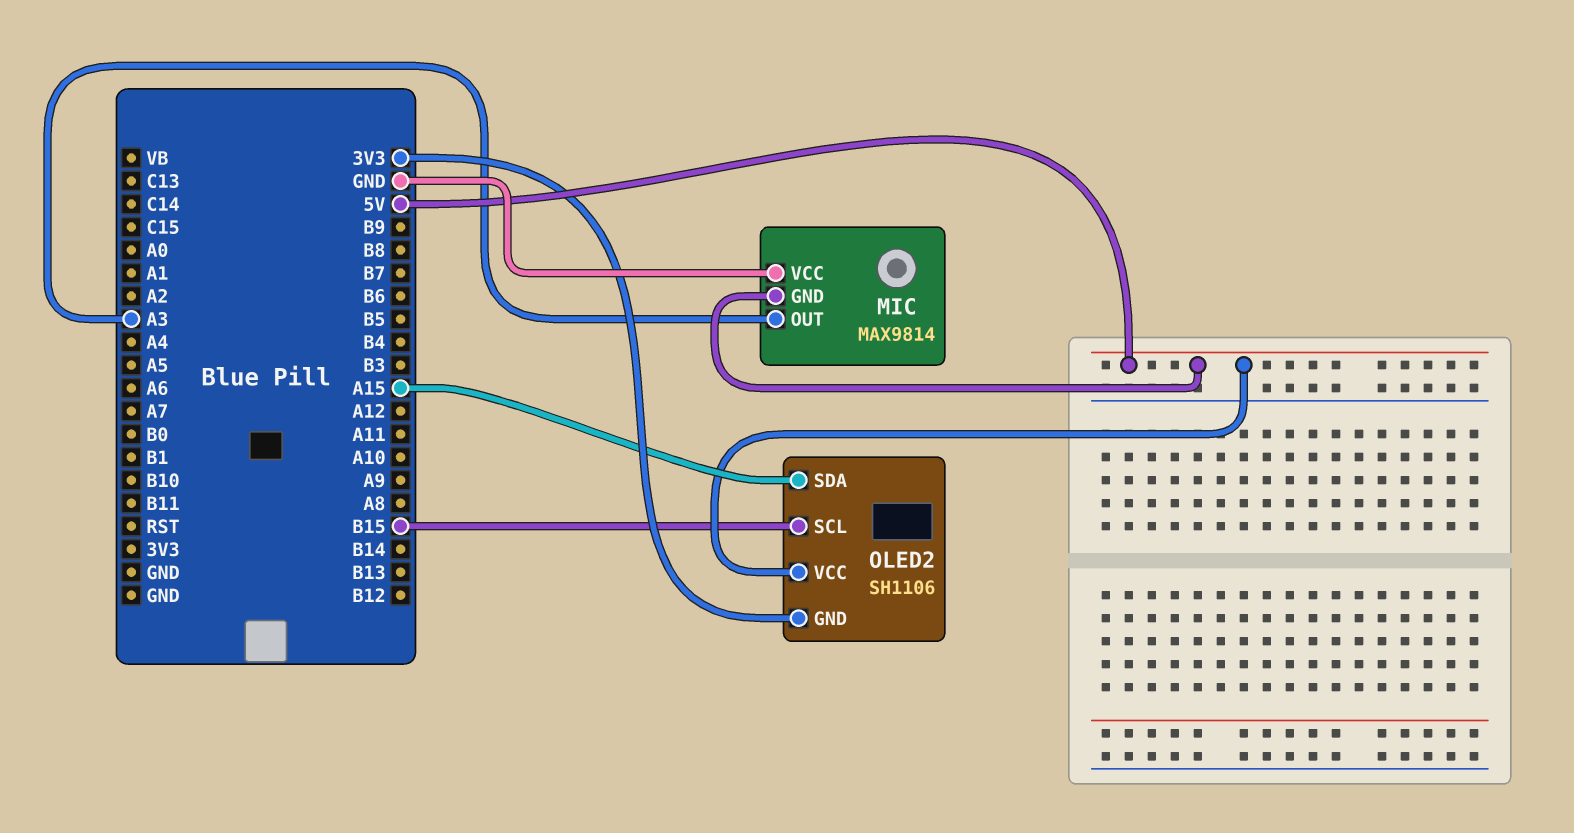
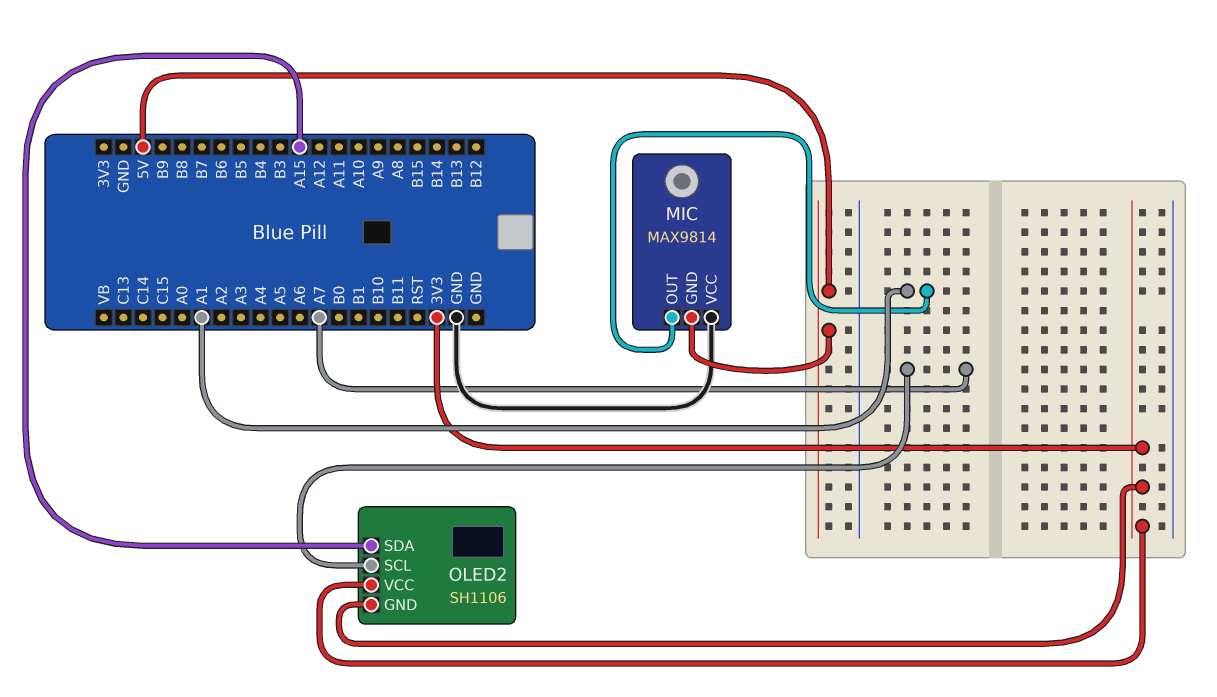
MIC pin OUT: A3 -> A1
OLED2 pin SCL: B15 -> A7
OLED2 pin VCC: 5V -> 3V3

